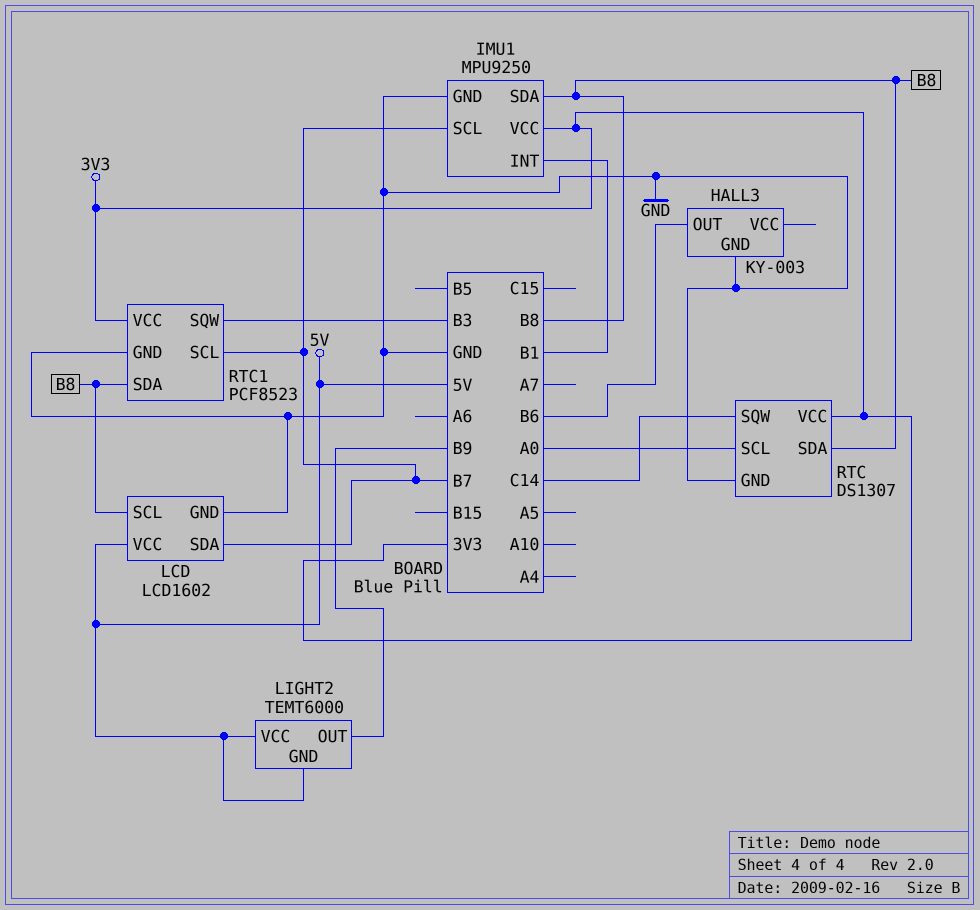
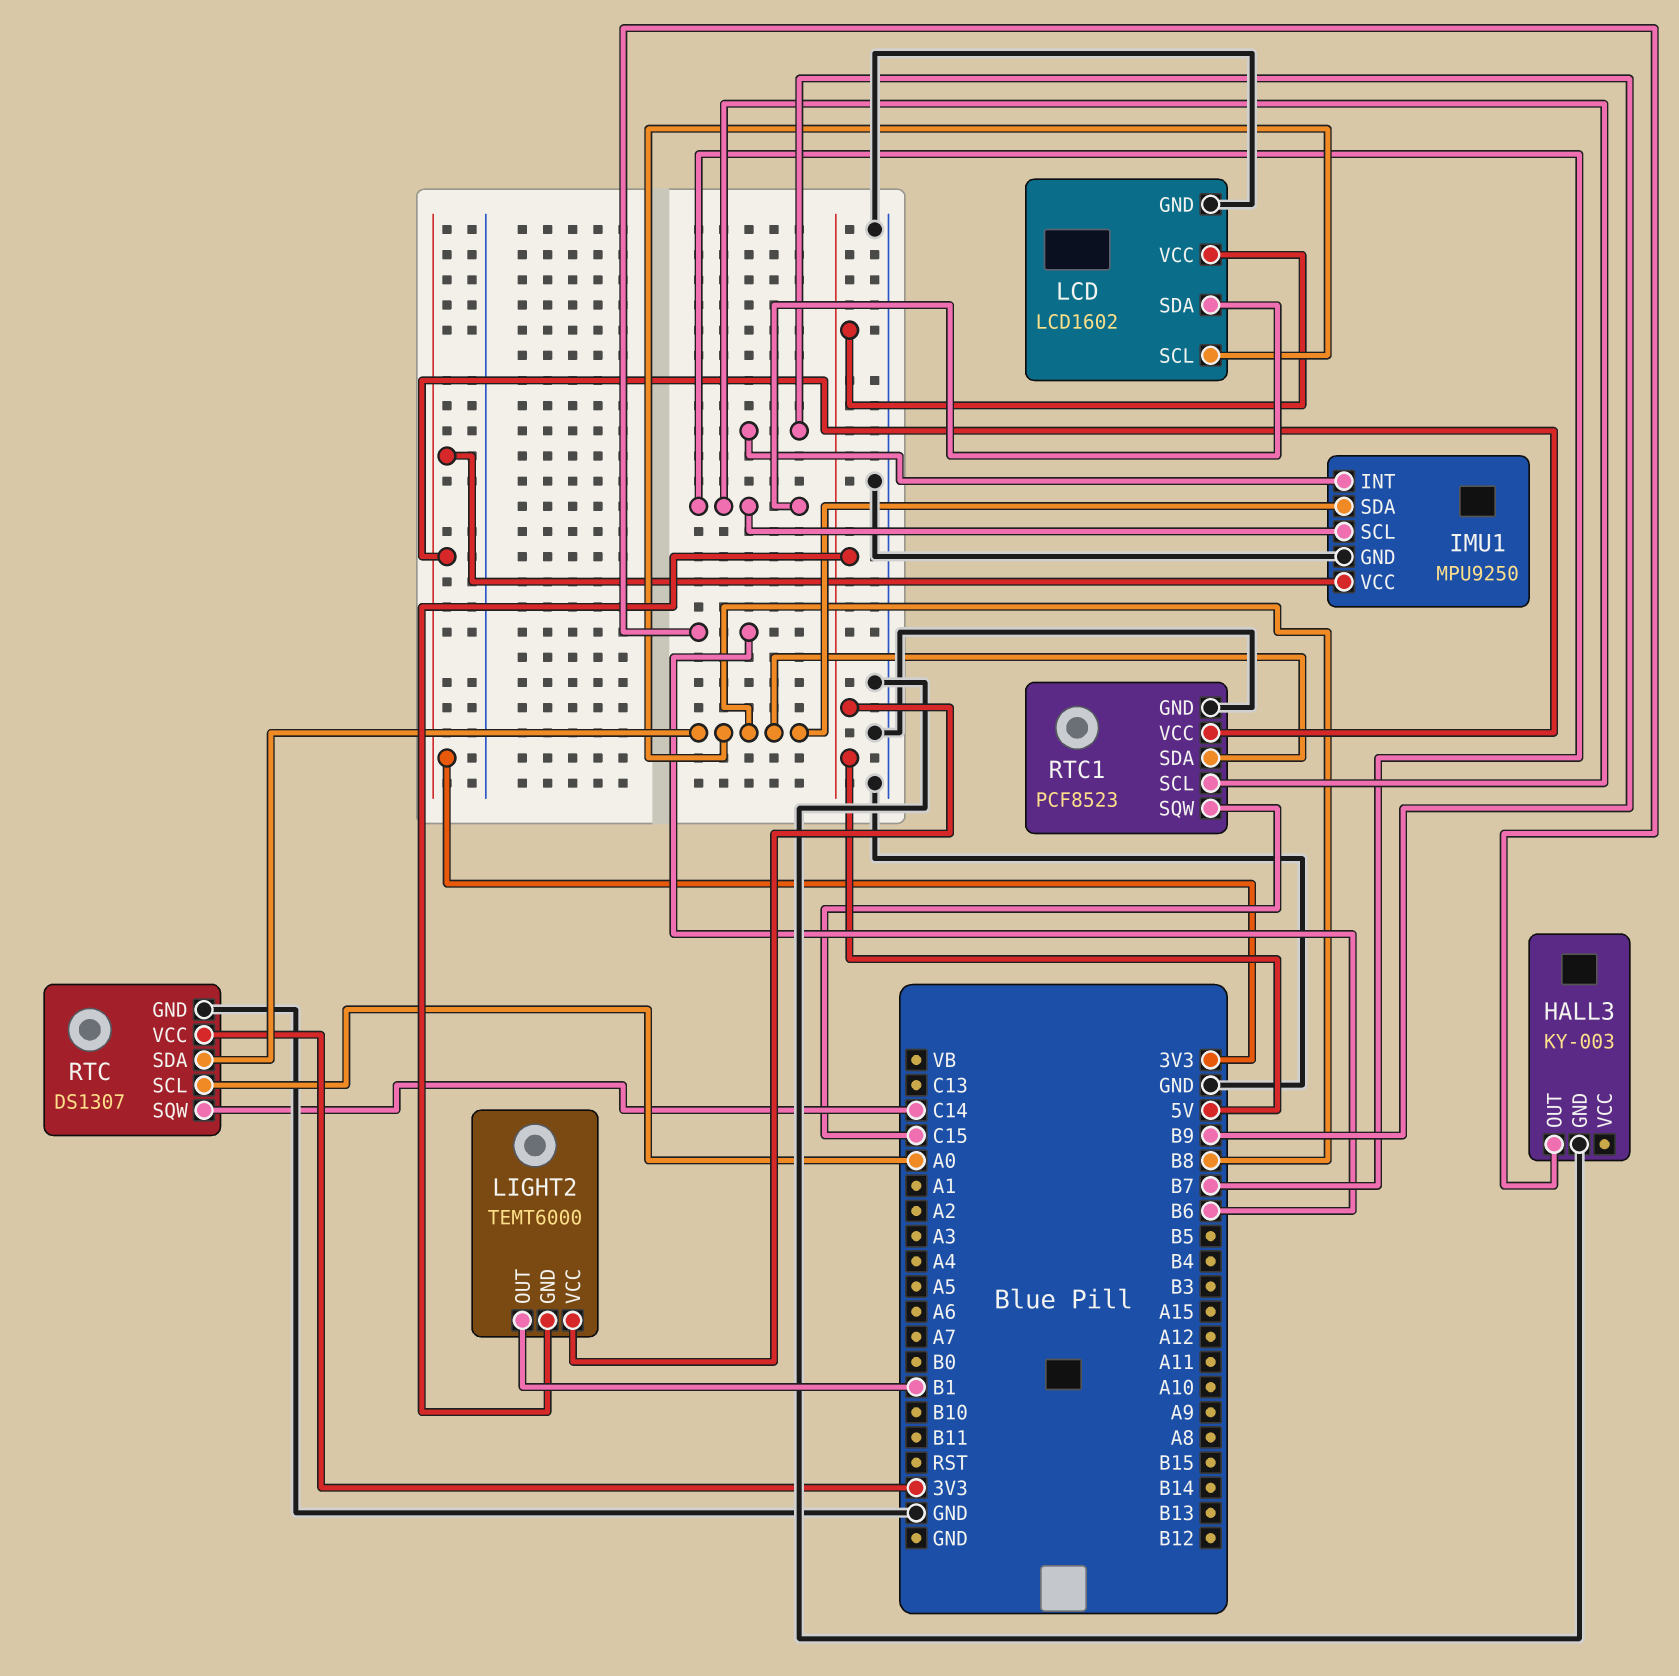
IMU1 pin INT: B1 -> B9
LIGHT2 pin OUT: B9 -> B1
RTC1 pin SQW: B3 -> C15

